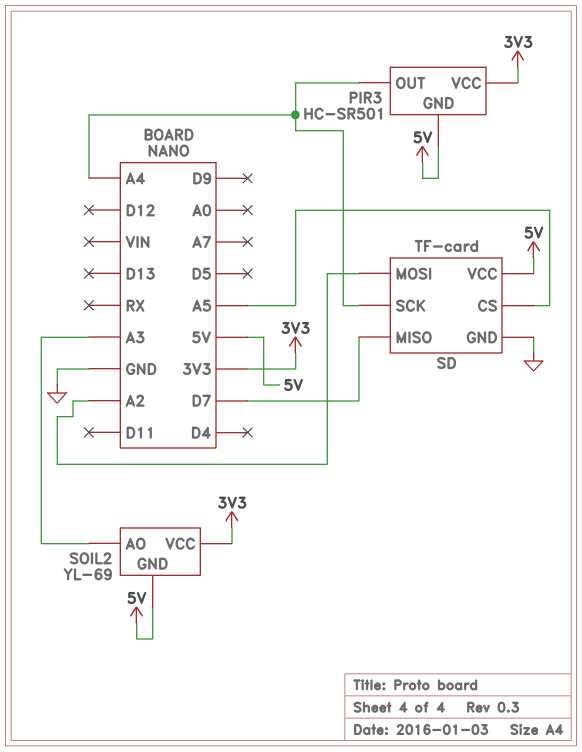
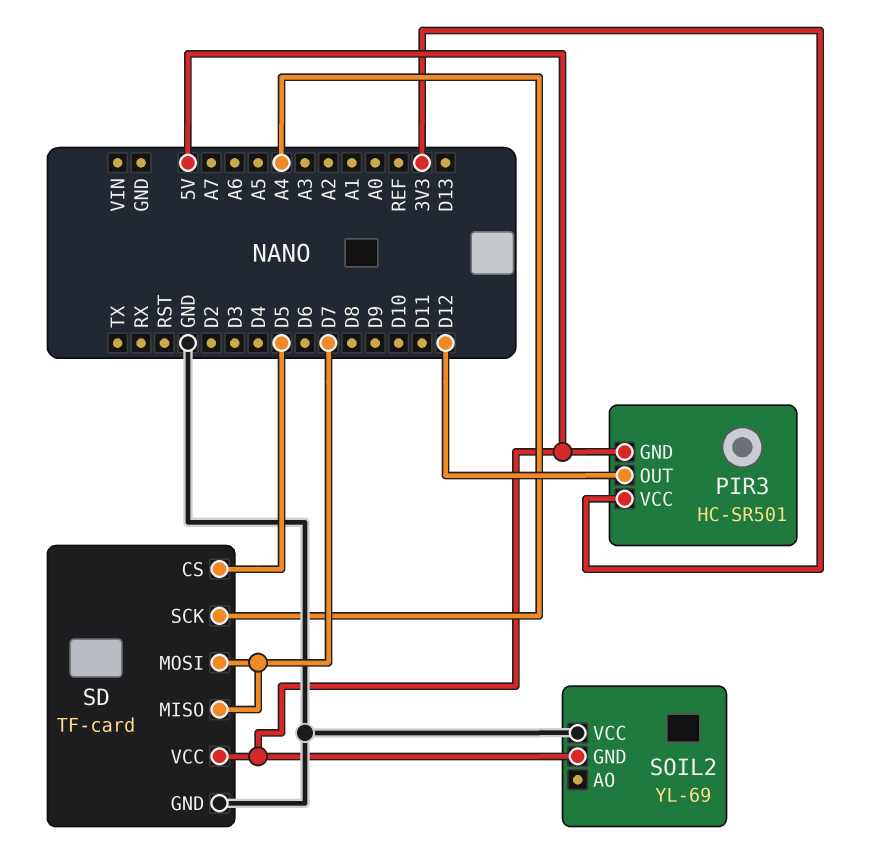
PIR3 pin OUT: A4 -> D12
SD pin CS: A5 -> D5
SD pin MOSI: A2 -> D7
SOIL2 pin AO: A3 -> none
SOIL2 pin VCC: 3V3 -> GND

